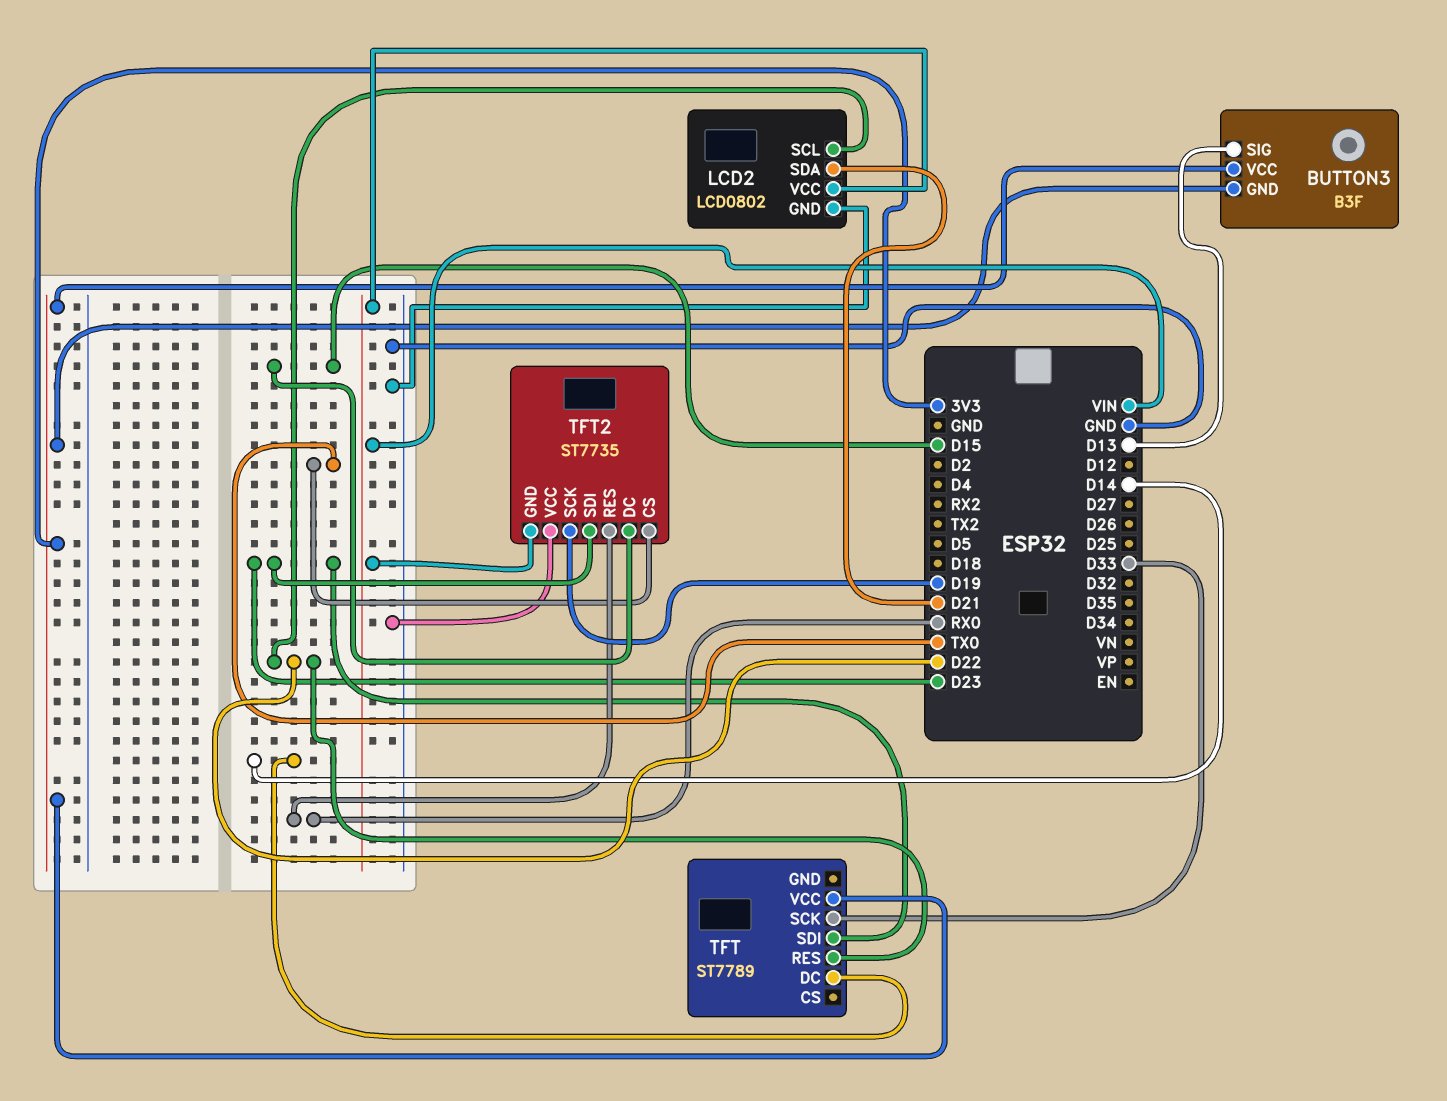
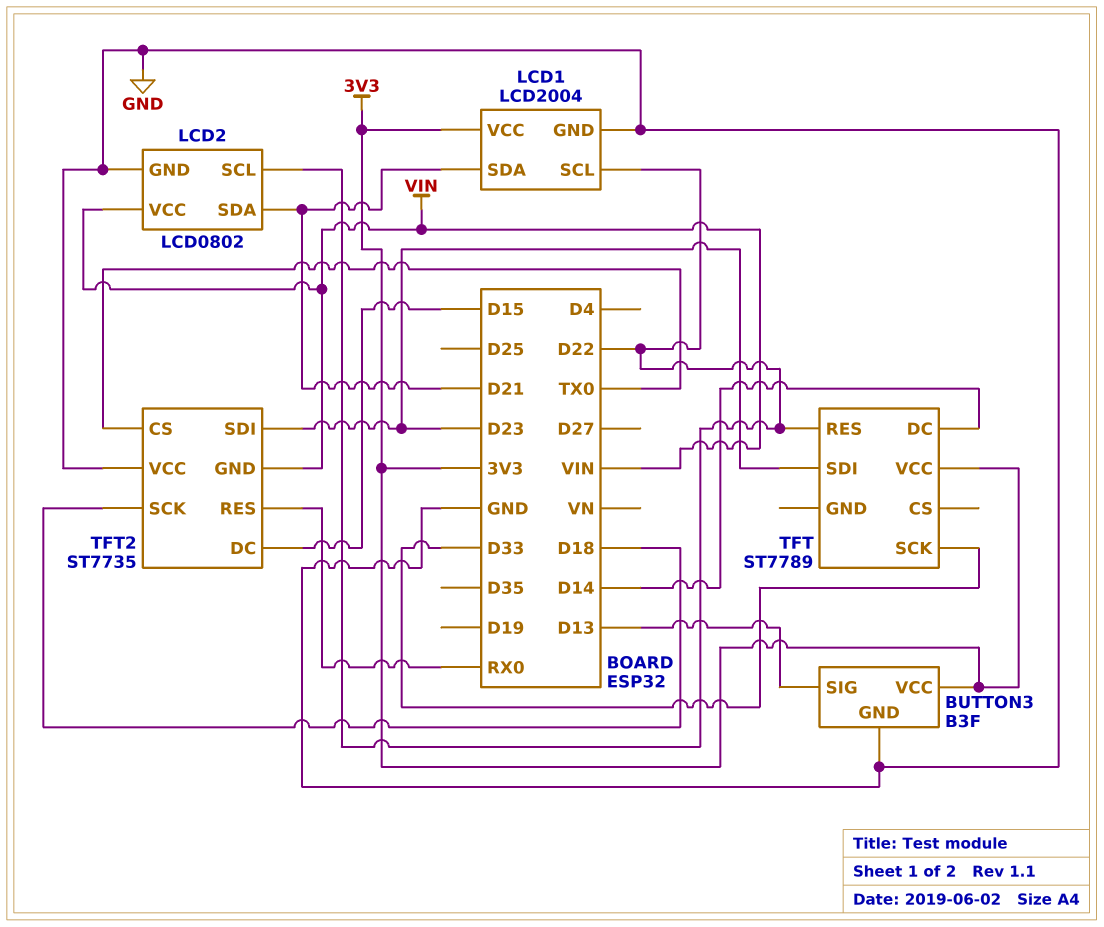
BUTTON3 pin GND: 3V3 -> GND
LCD1: none -> LCD2004
LCD1 pin GND: none -> GND
LCD1 pin SCL: none -> D22
LCD1 pin SDA: none -> D21
LCD1 pin VCC: none -> 3V3
TFT2 pin SCK: D19 -> D18

